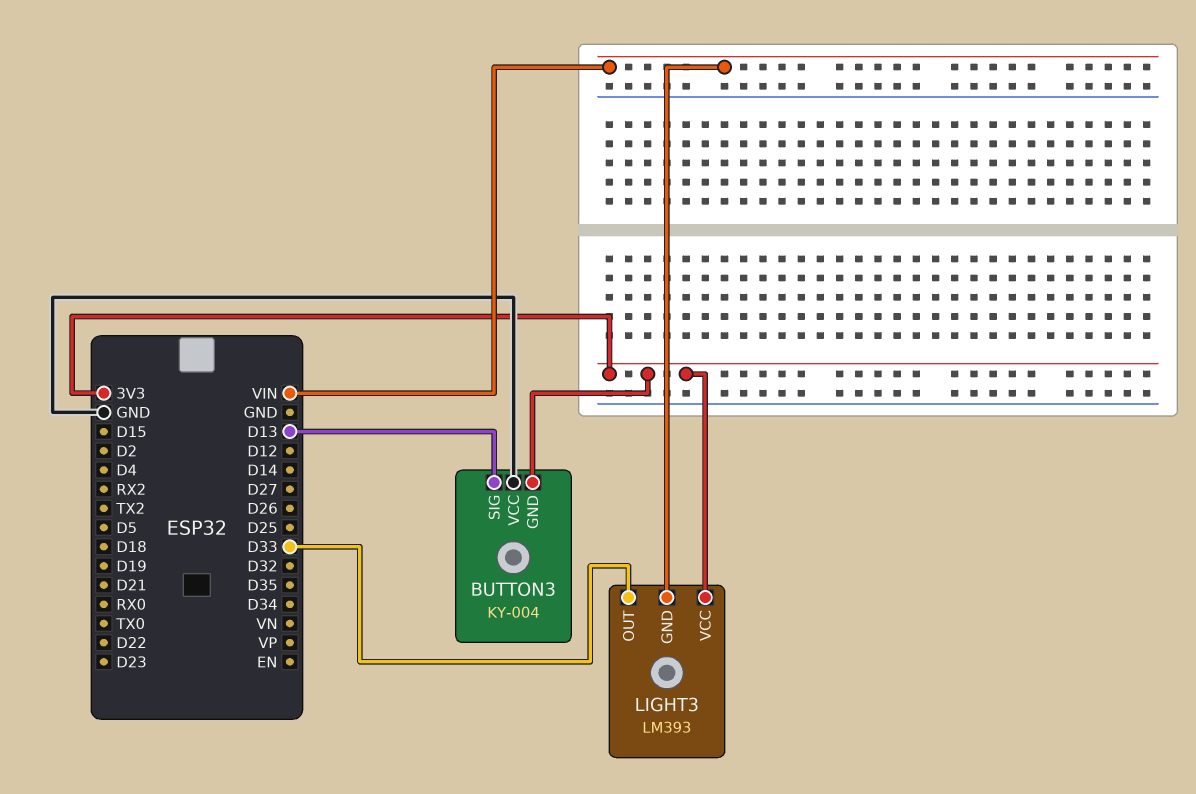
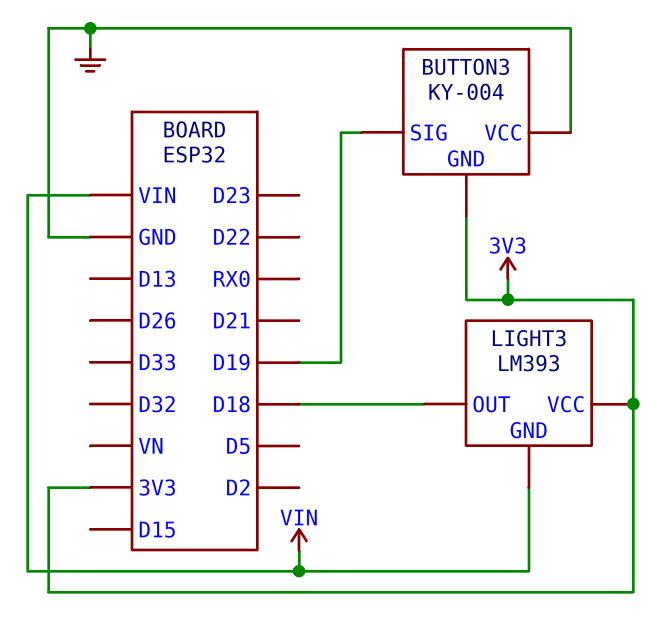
BUTTON3 pin SIG: D13 -> D19
LIGHT3 pin OUT: D33 -> D18

